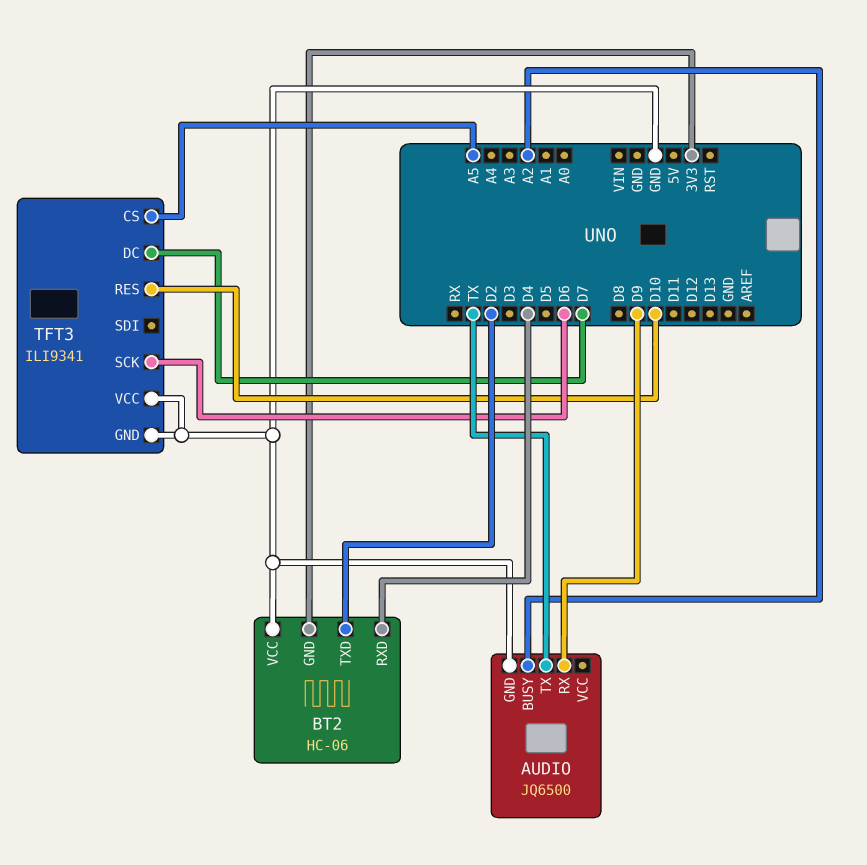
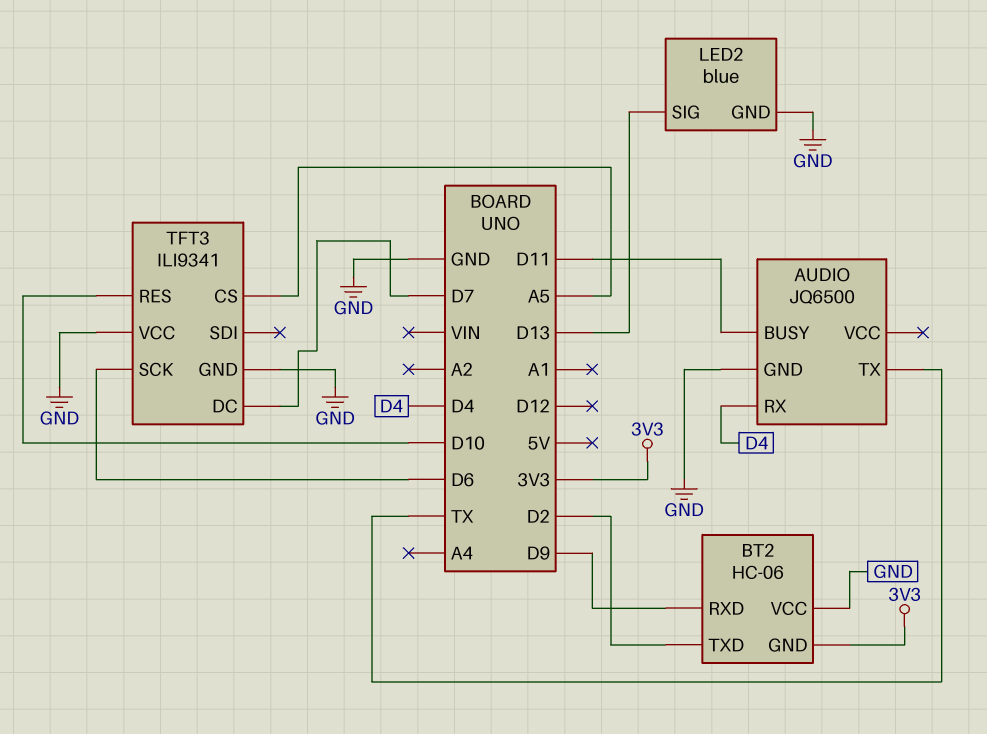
AUDIO pin BUSY: A2 -> D11
AUDIO pin RX: D9 -> D4
BT2 pin RXD: D4 -> D9
LED2: none -> blue
LED2 pin GND: none -> GND
LED2 pin SIG: none -> D13

